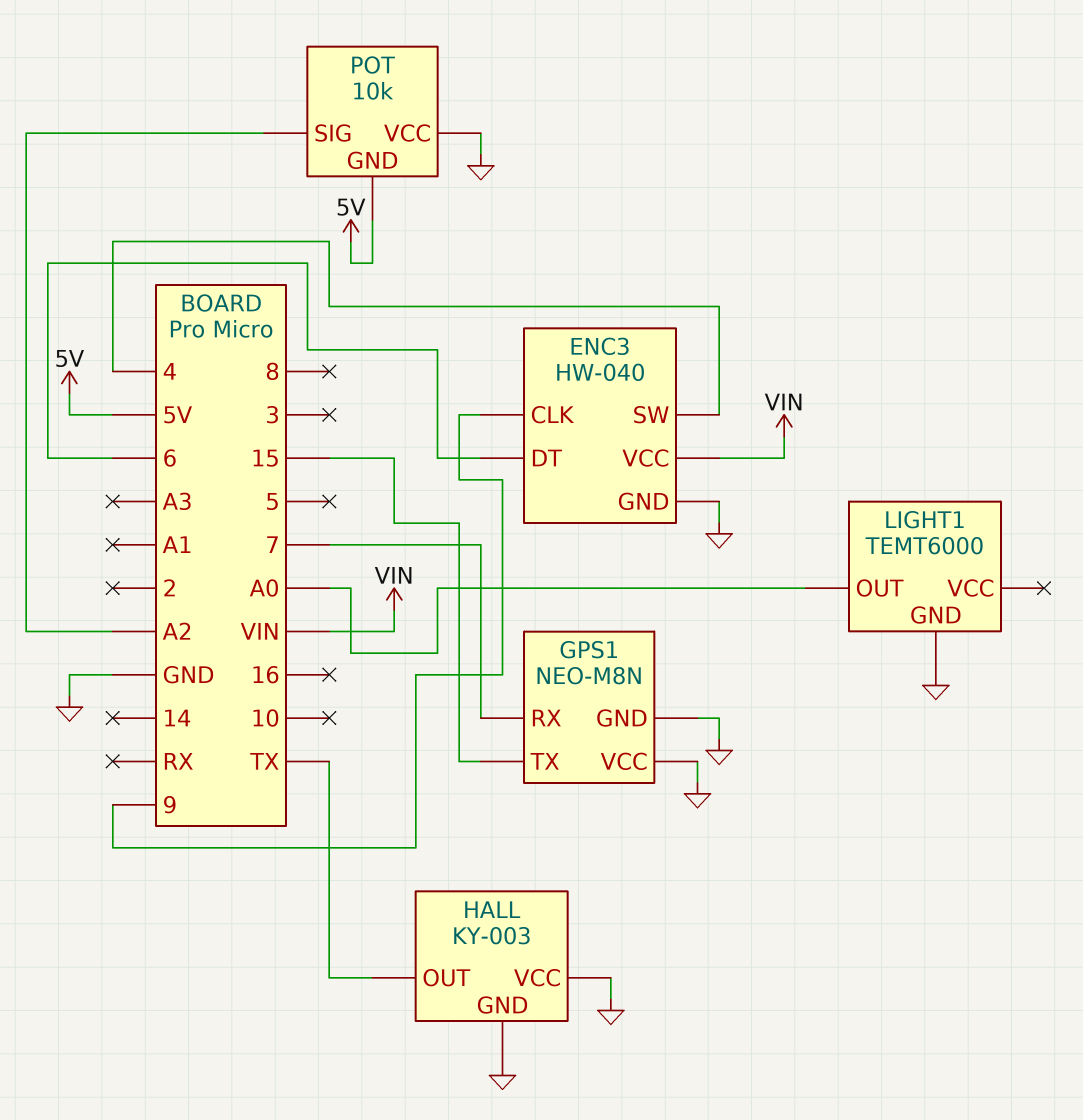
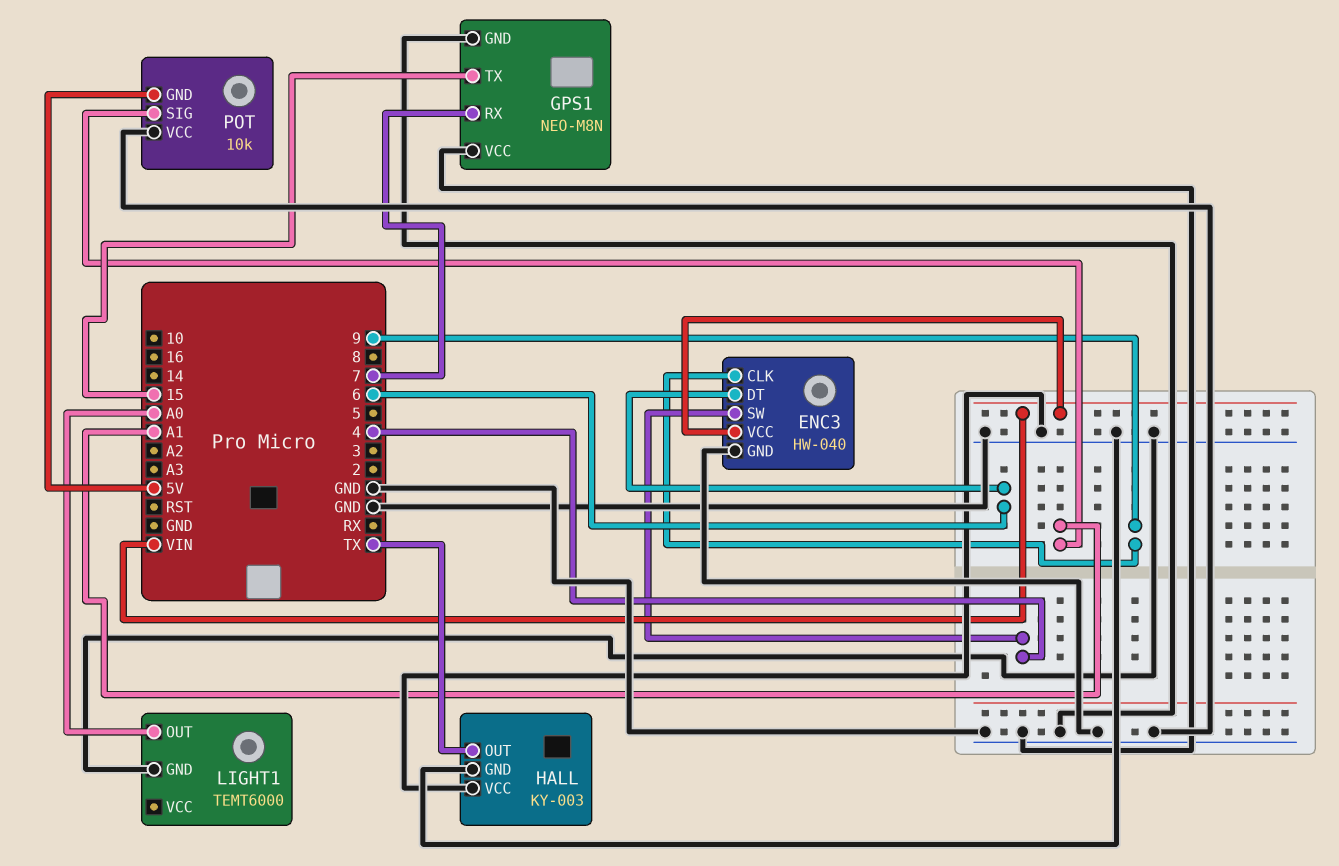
POT pin SIG: A2 -> A1

